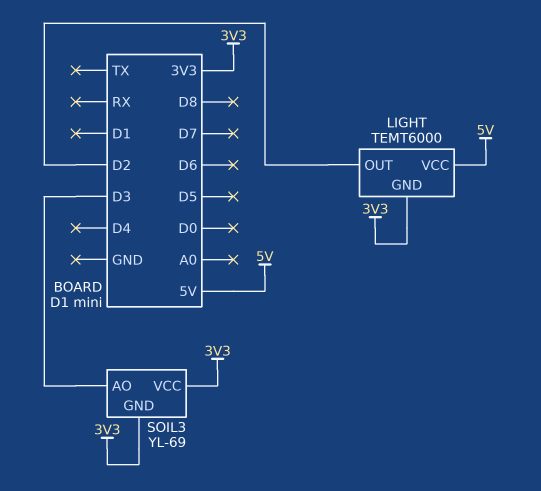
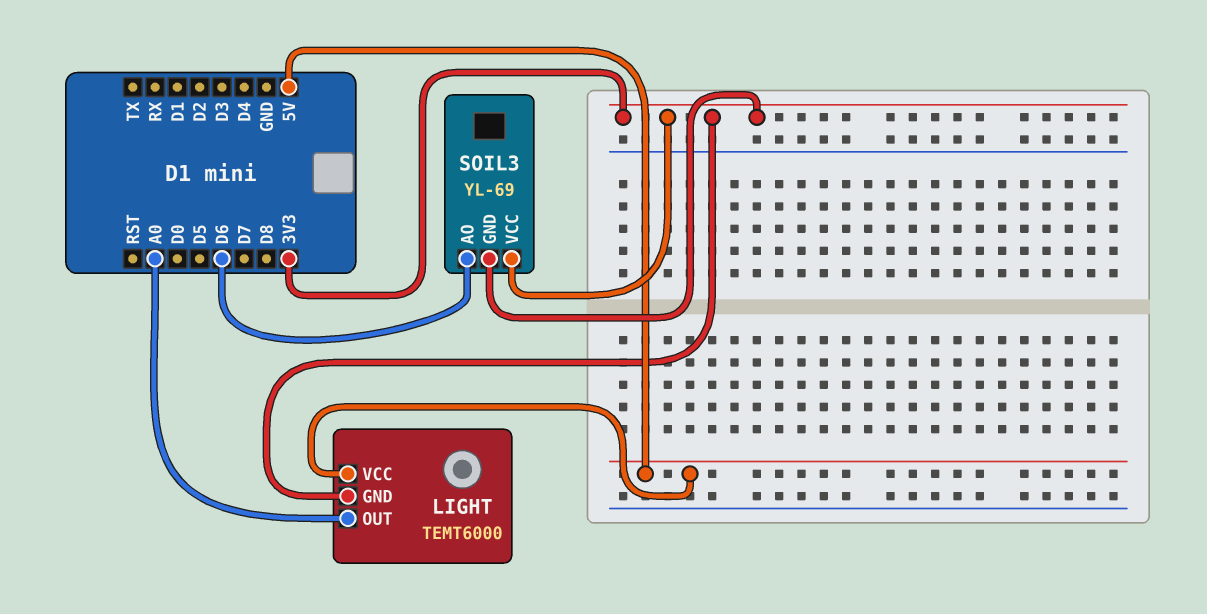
LIGHT pin OUT: D2 -> A0
SOIL3 pin AO: D3 -> D6

